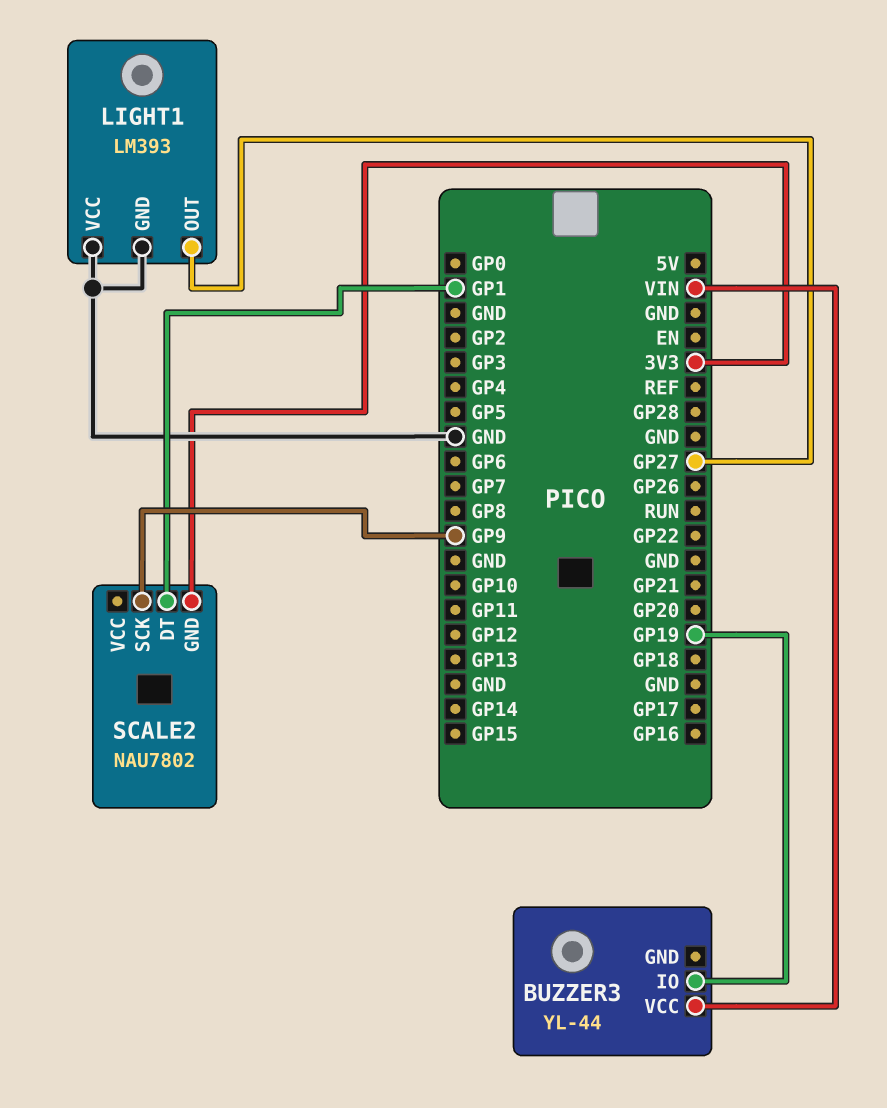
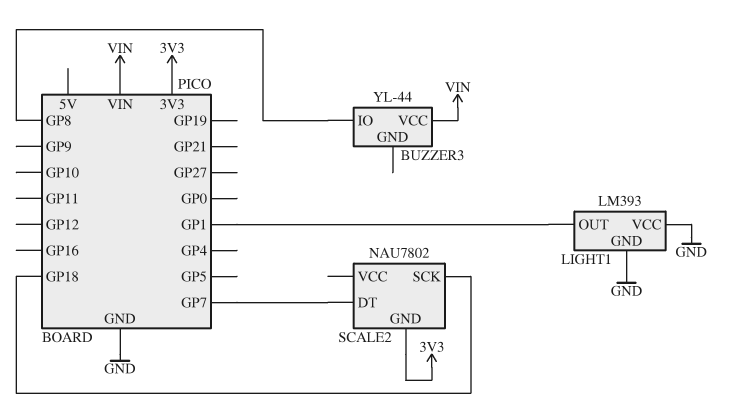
BUZZER3 pin IO: GP19 -> GP8
LIGHT1 pin OUT: GP27 -> GP1
SCALE2 pin DT: GP1 -> GP7
SCALE2 pin SCK: GP9 -> GP18

